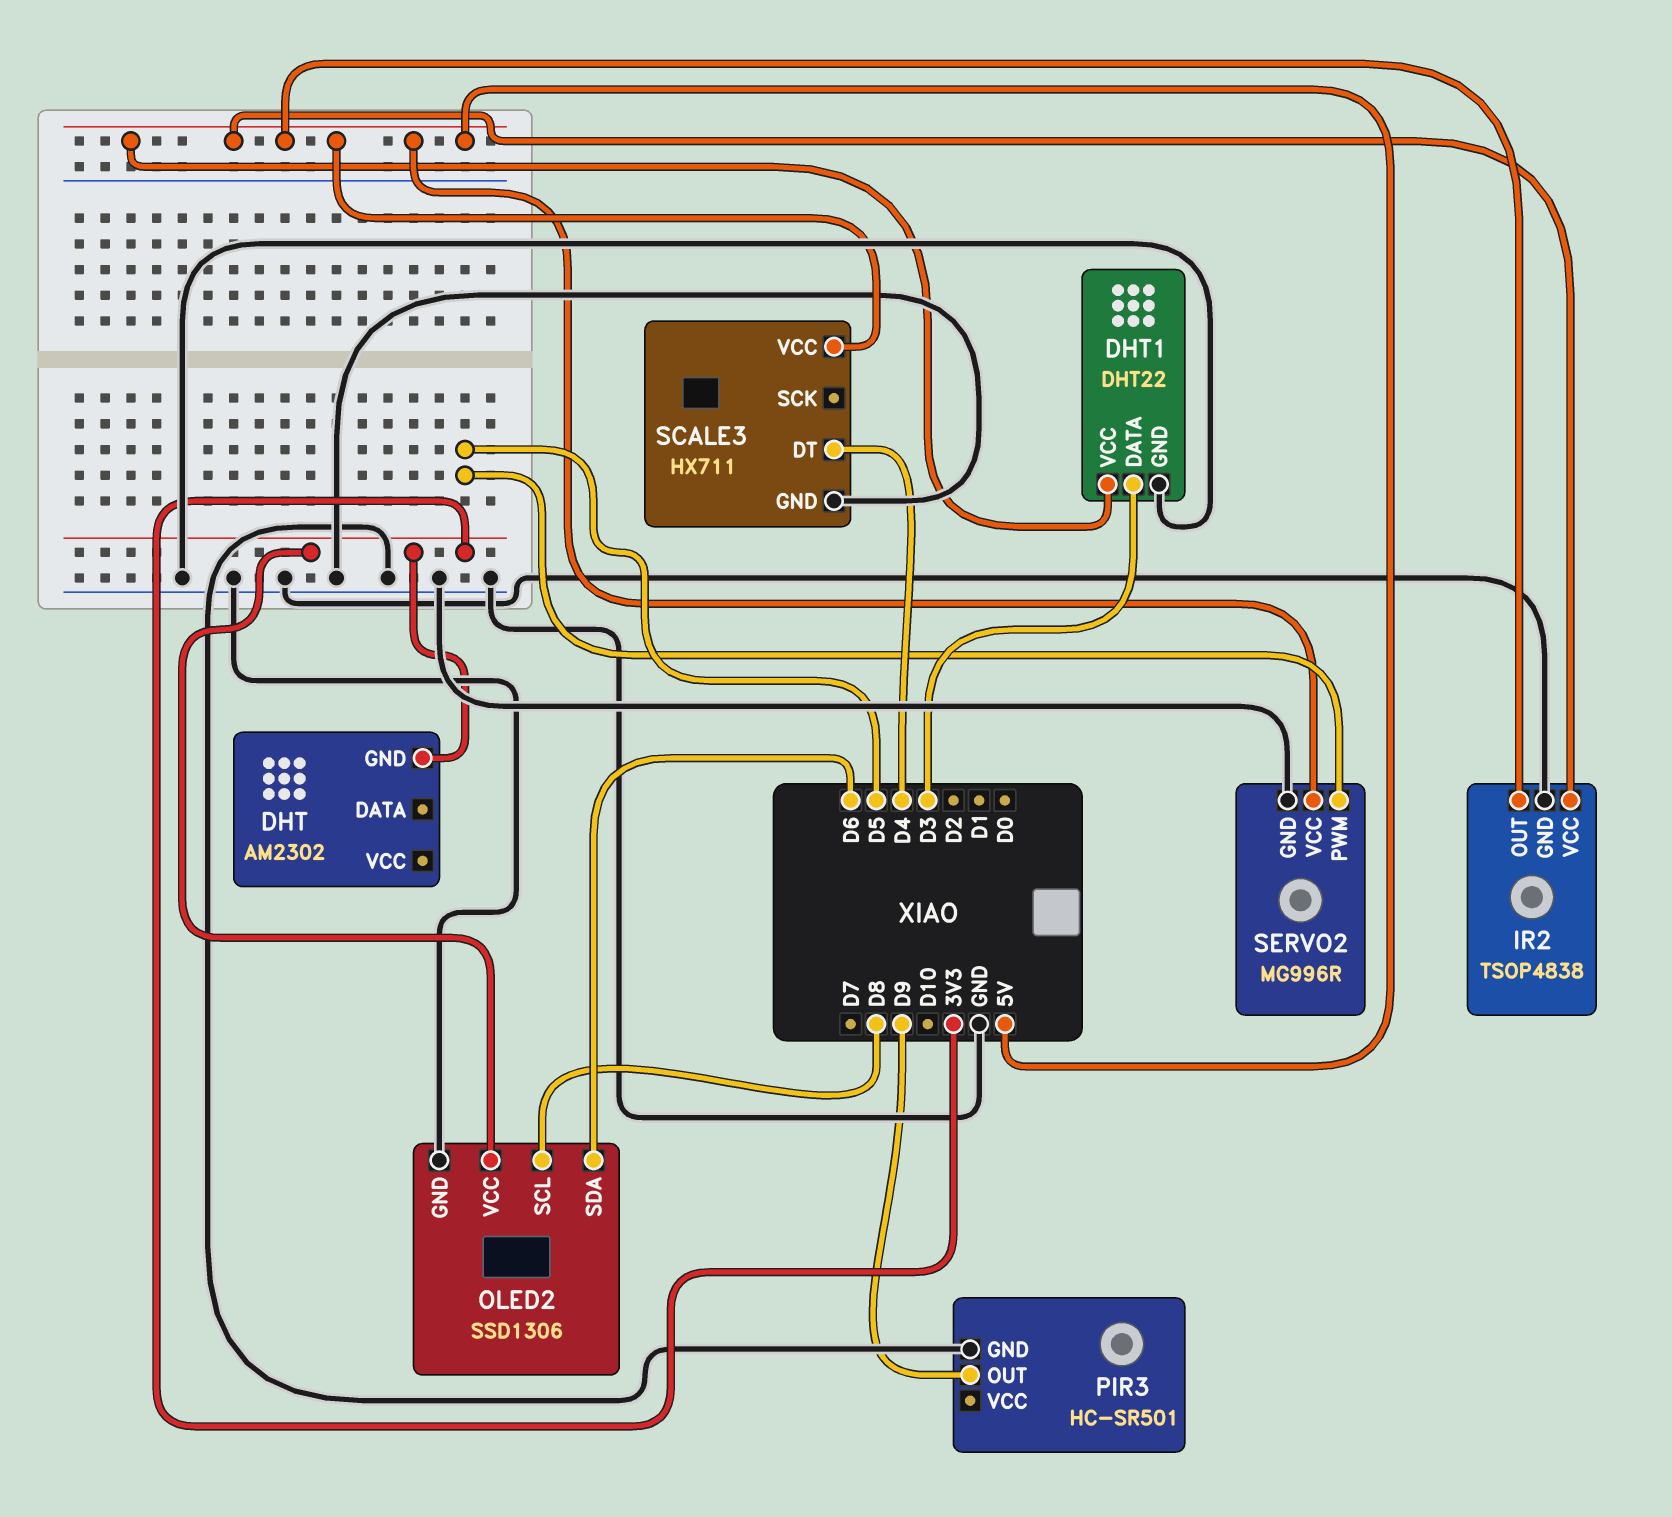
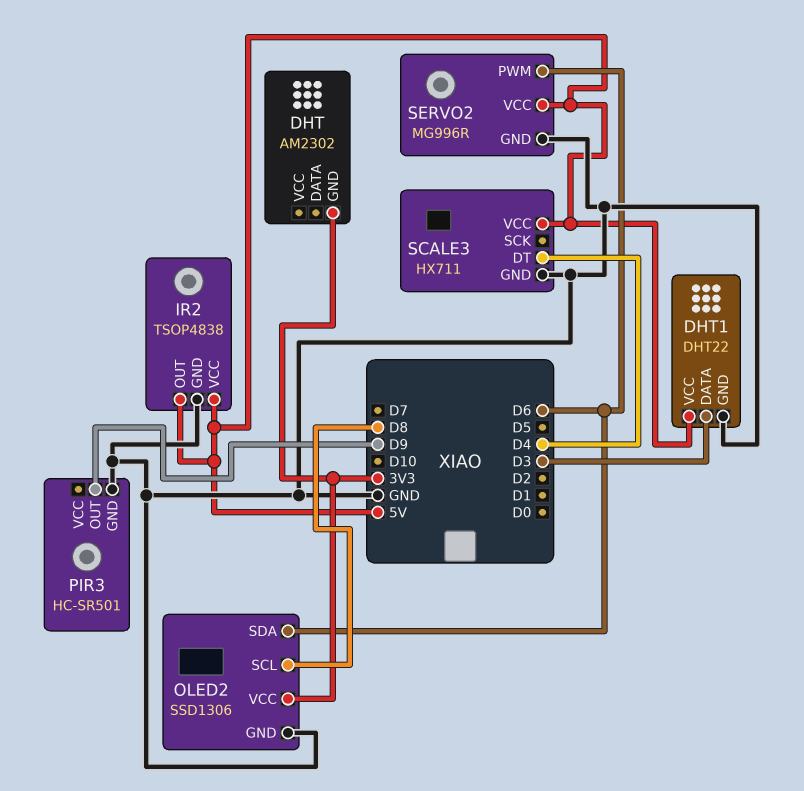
SERVO2 pin PWM: D5 -> D6

